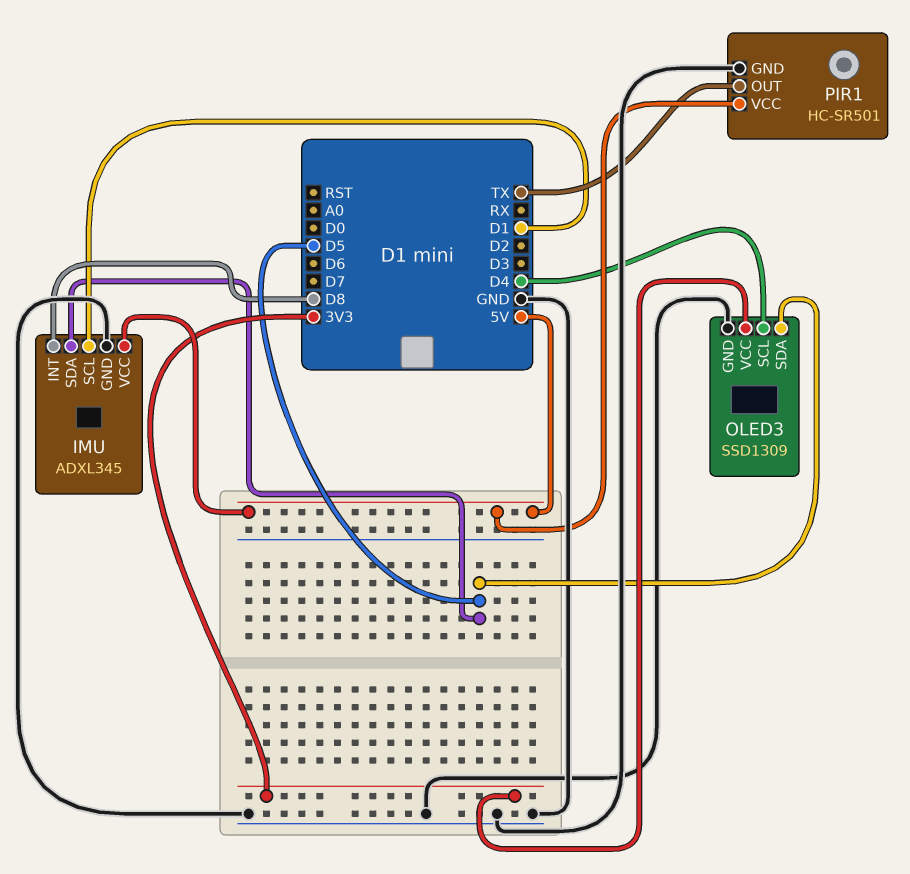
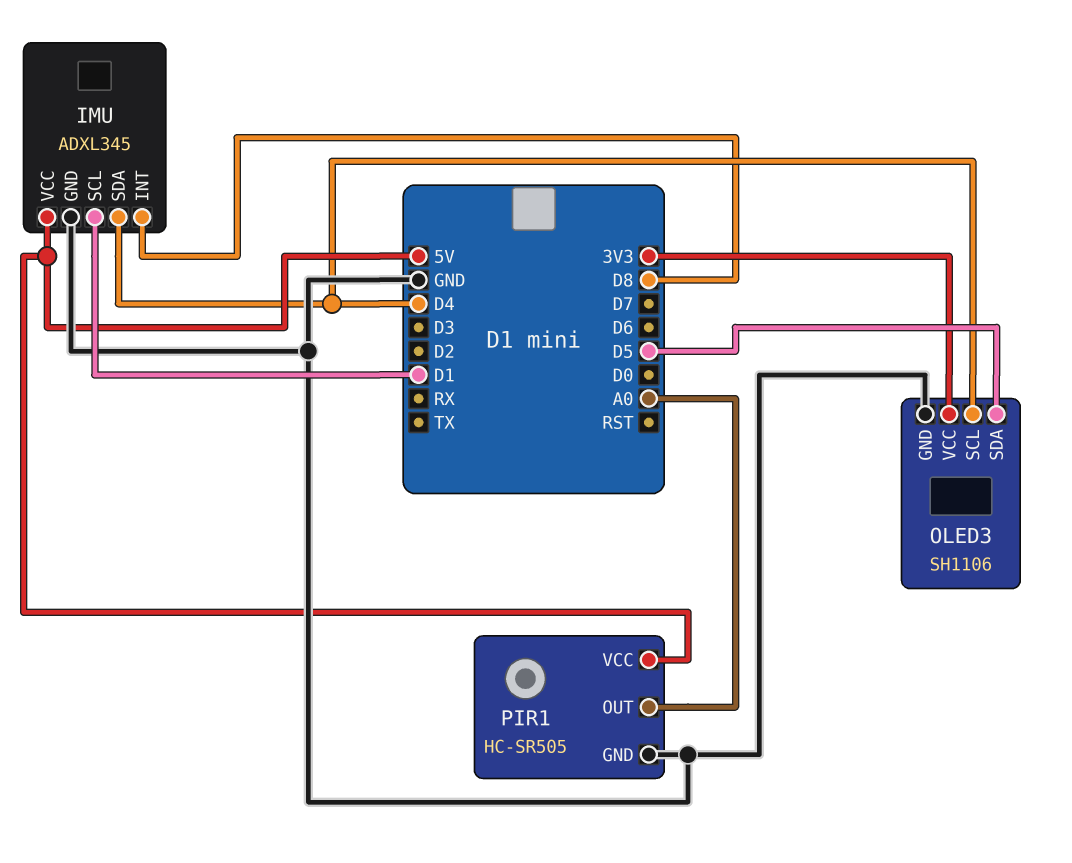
IMU pin SDA: D5 -> D4
OLED3: SSD1309 -> SH1106
PIR1: HC-SR501 -> HC-SR505
PIR1 pin OUT: TX -> A0

